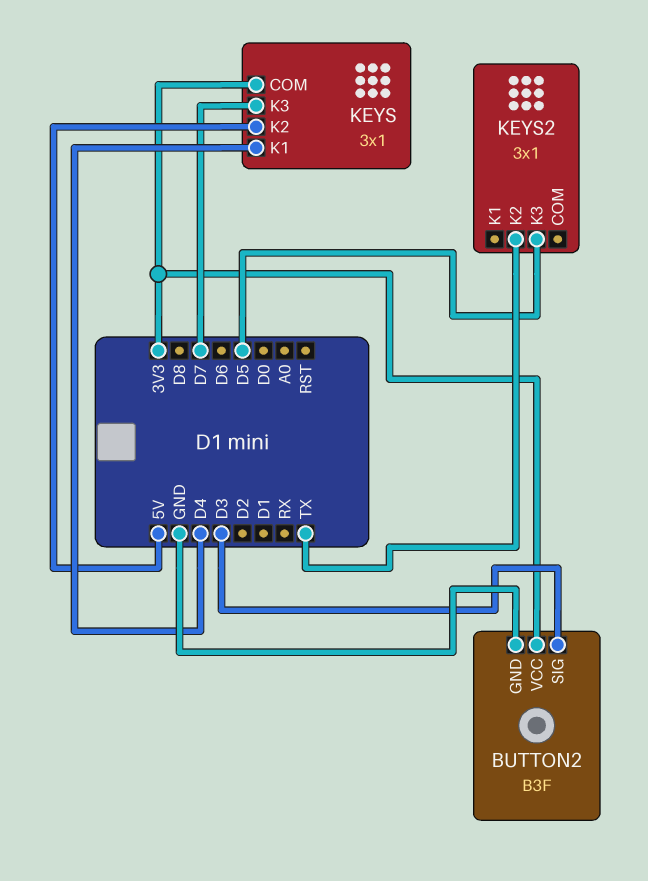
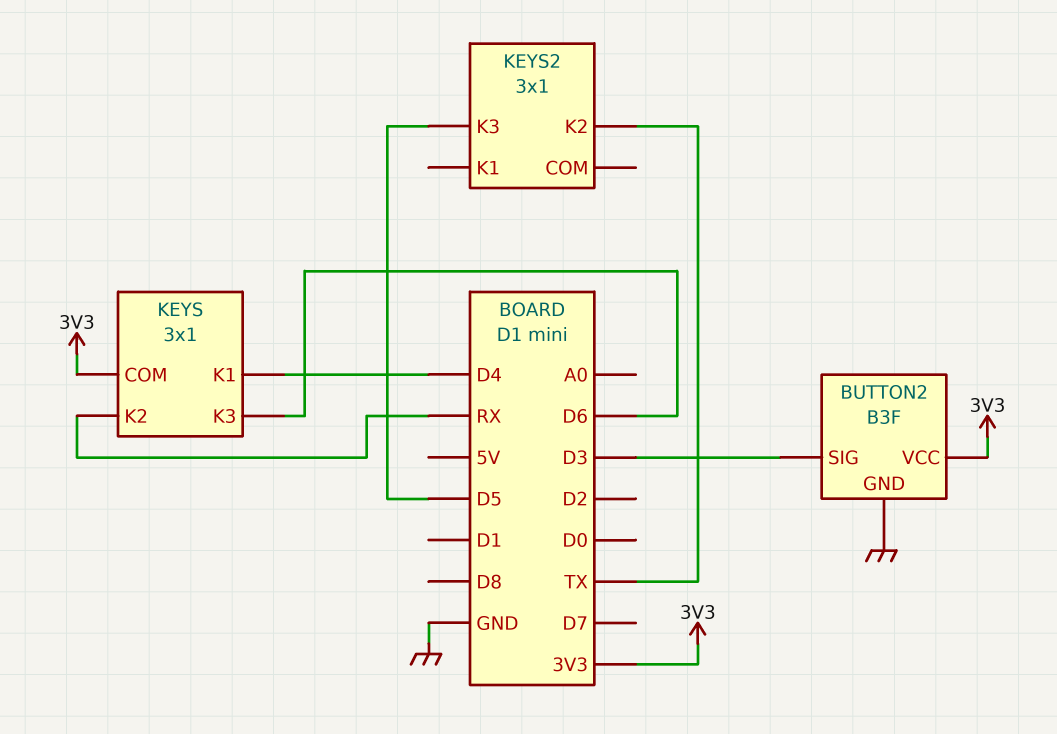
KEYS pin K2: 5V -> RX
KEYS pin K3: D7 -> D6

